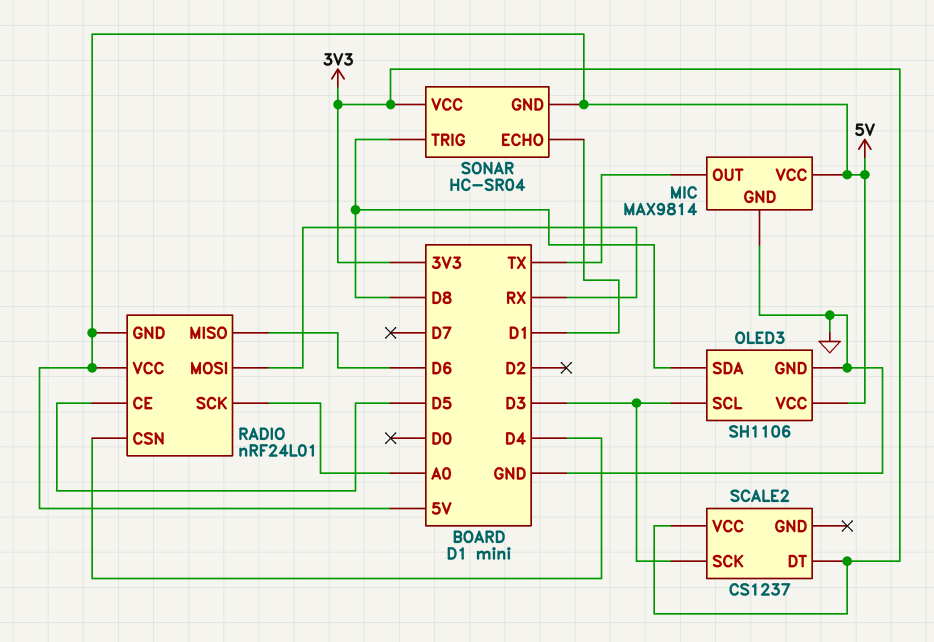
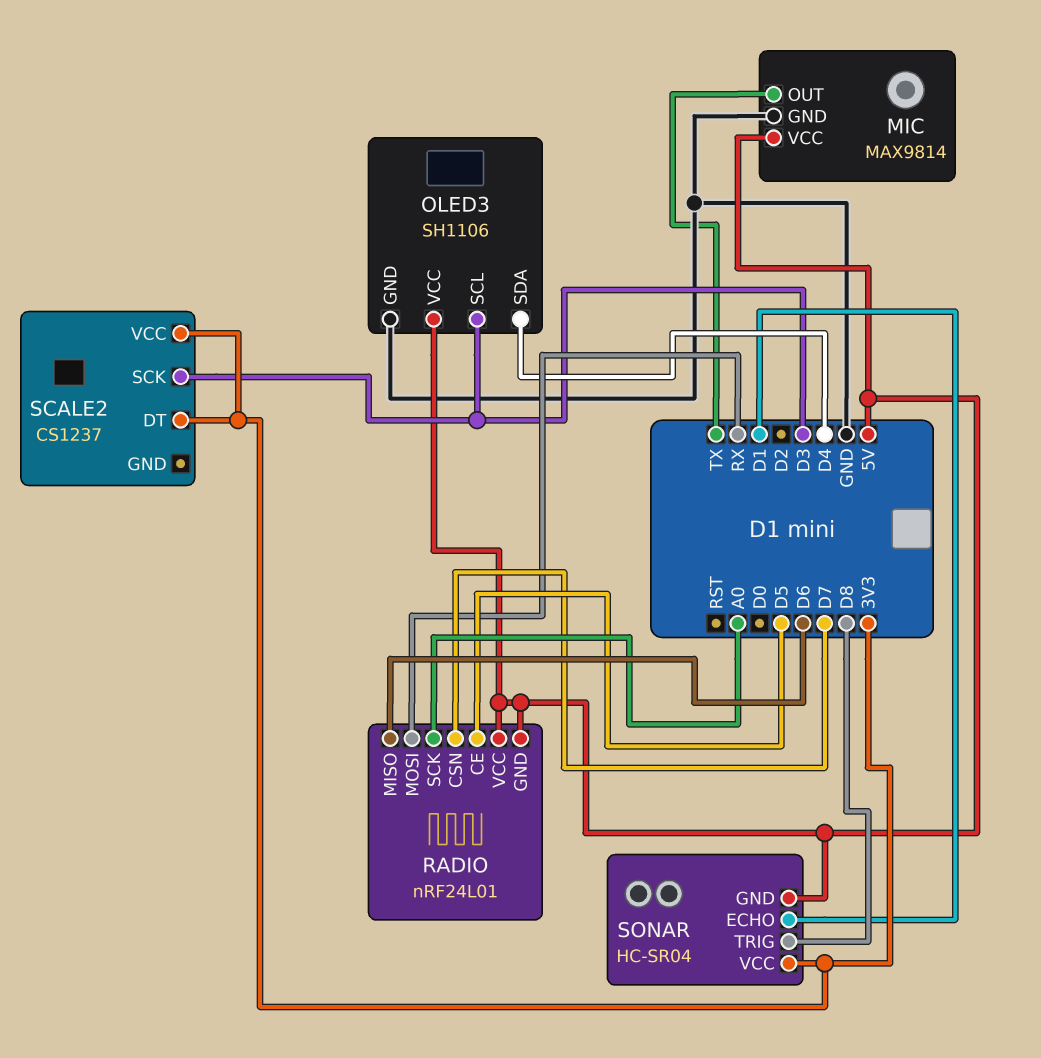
OLED3 pin SDA: D8 -> D4
RADIO pin CSN: D4 -> D7

